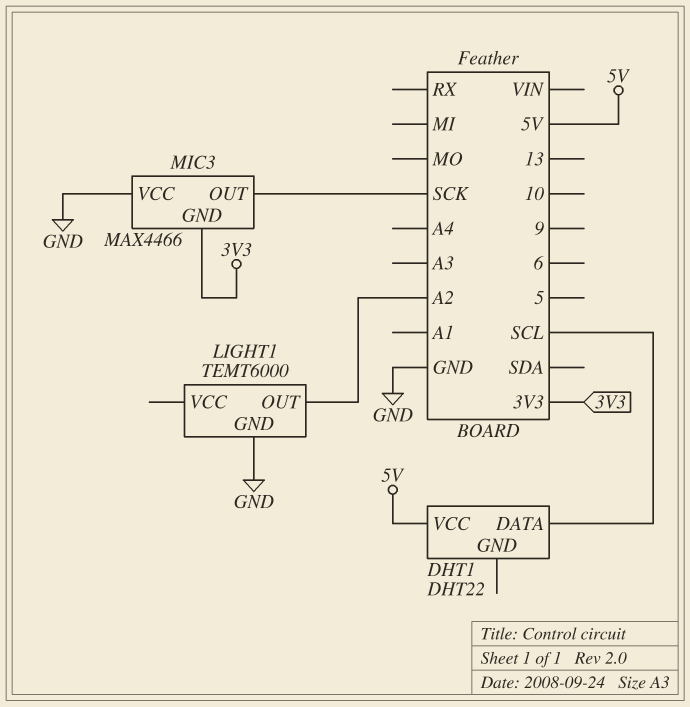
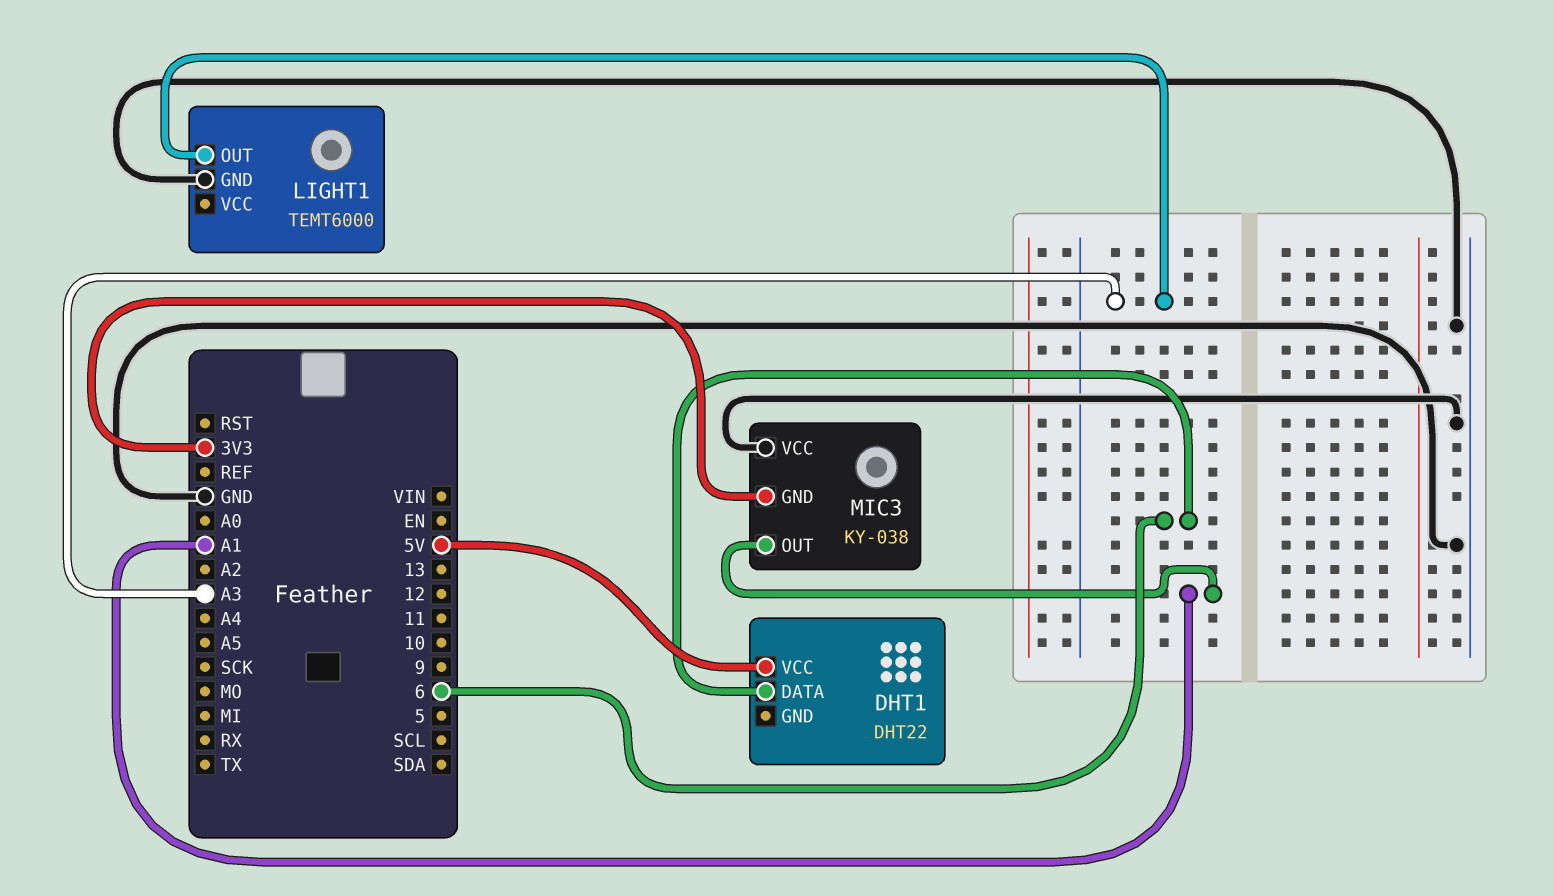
DHT1 pin DATA: SCL -> 6
LIGHT1 pin OUT: A2 -> A3
MIC3: MAX4466 -> KY-038
MIC3 pin OUT: SCK -> A1

